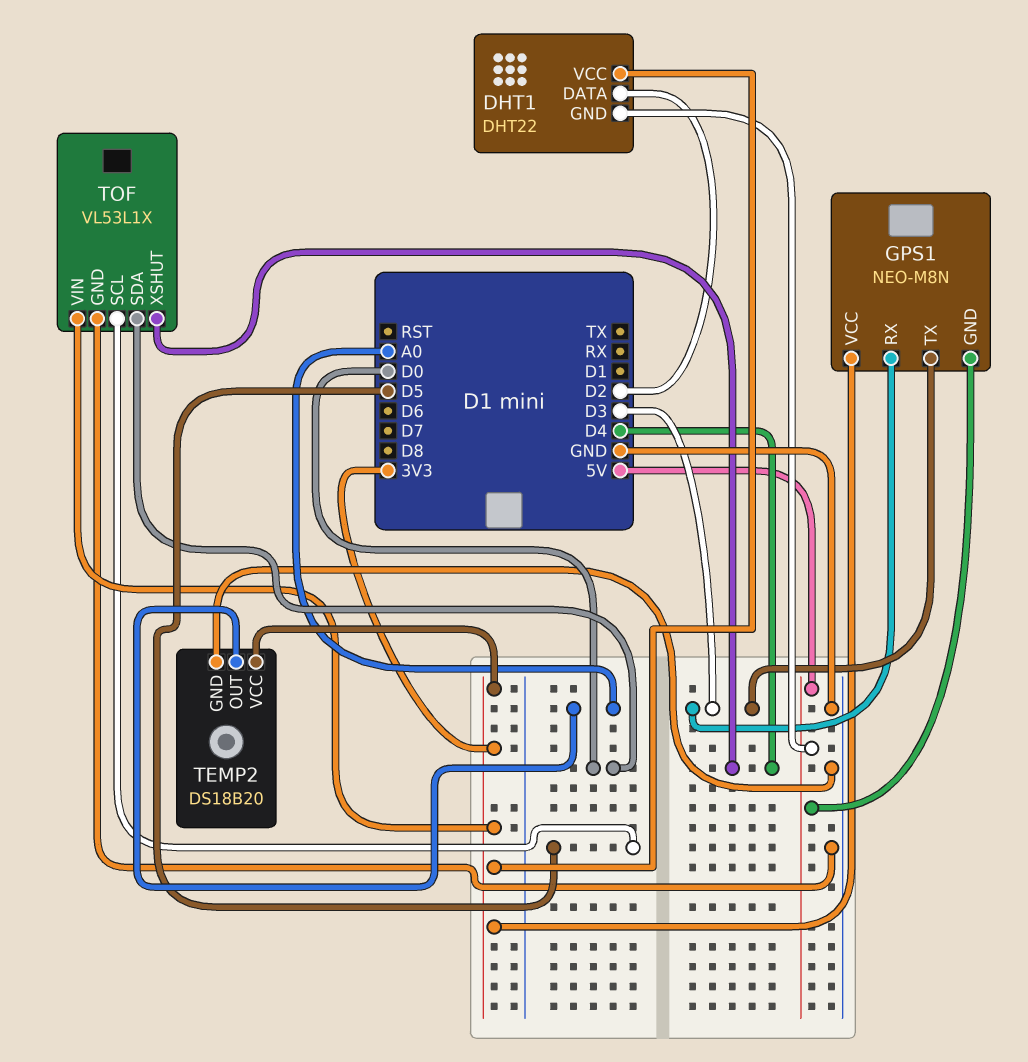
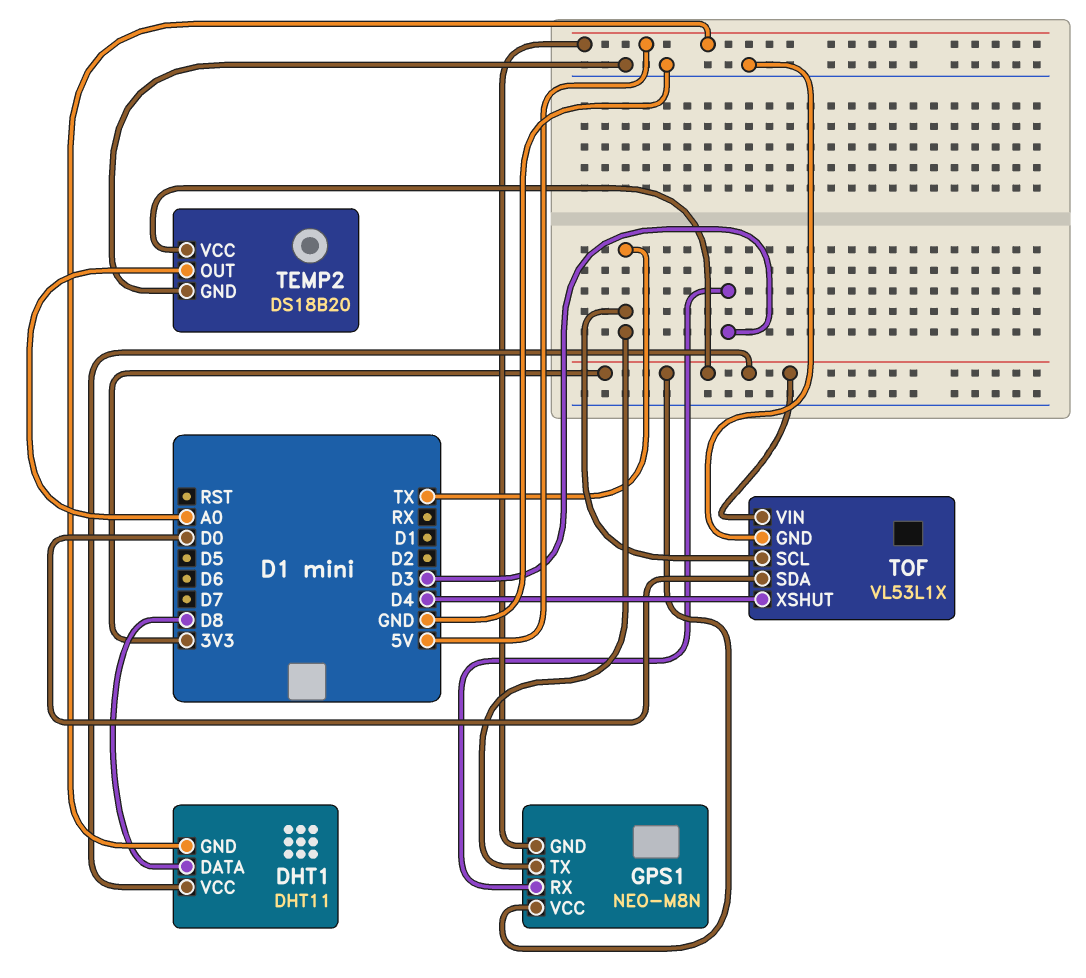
DHT1: DHT22 -> DHT11
DHT1 pin DATA: D2 -> D8
GPS1 pin TX: D3 -> TX
TOF pin SCL: D5 -> TX

